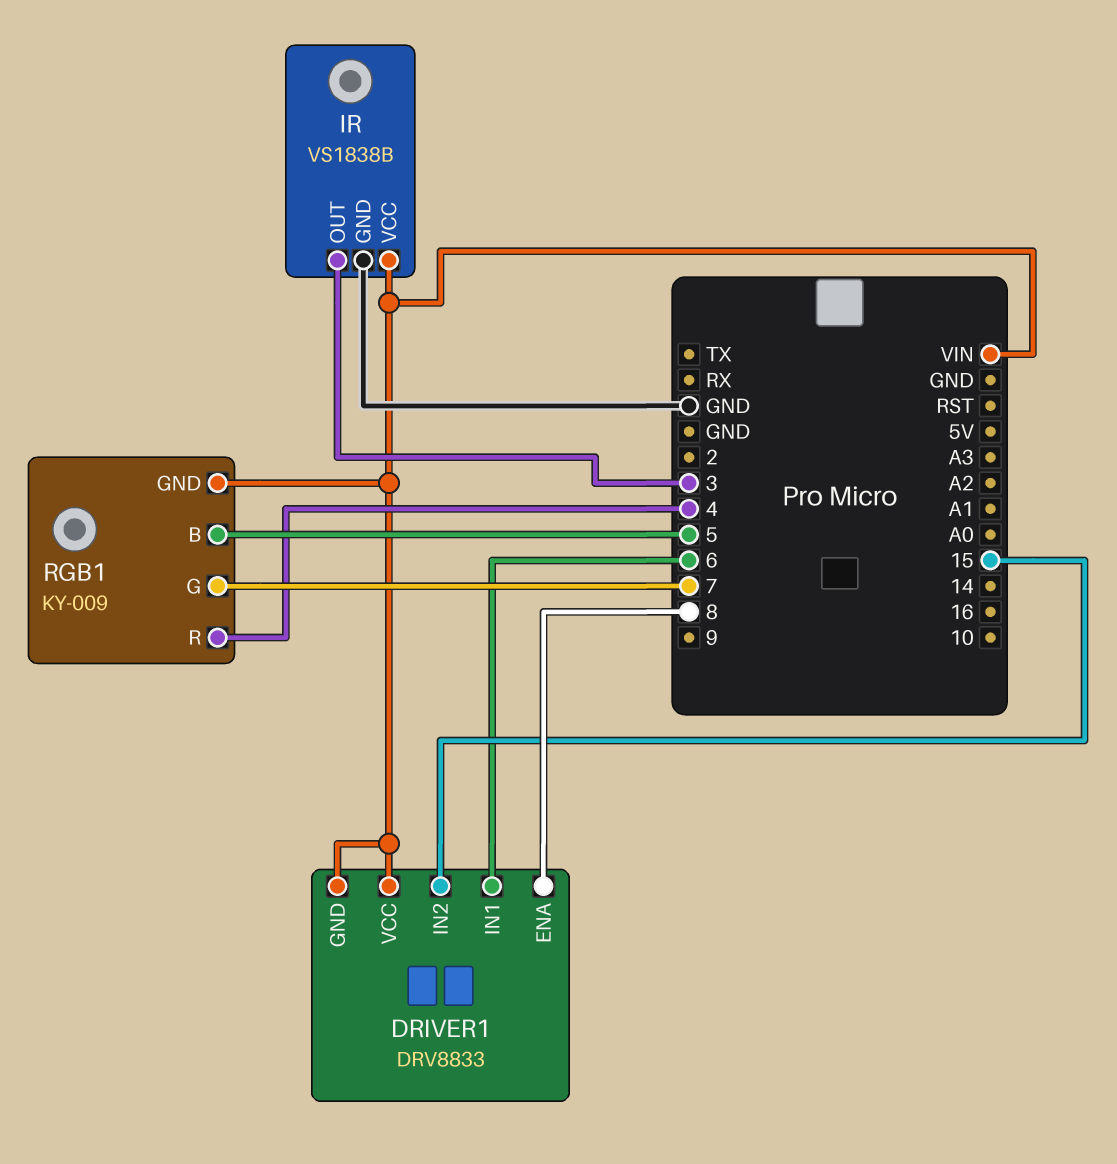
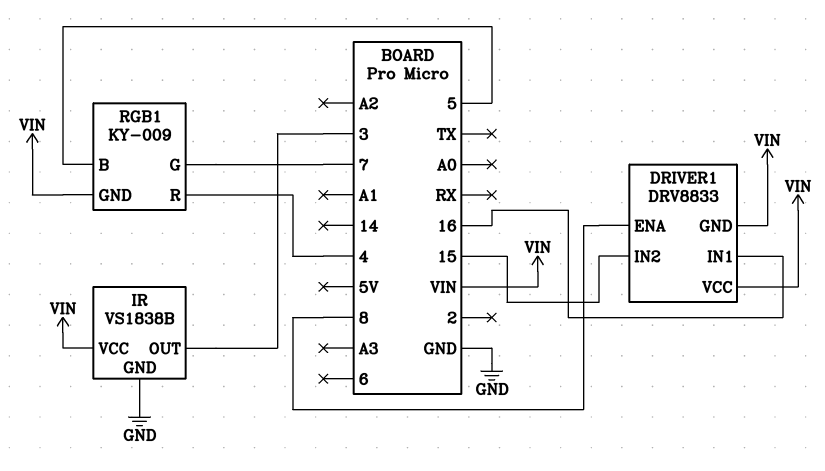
DRIVER1 pin IN1: 6 -> 16

